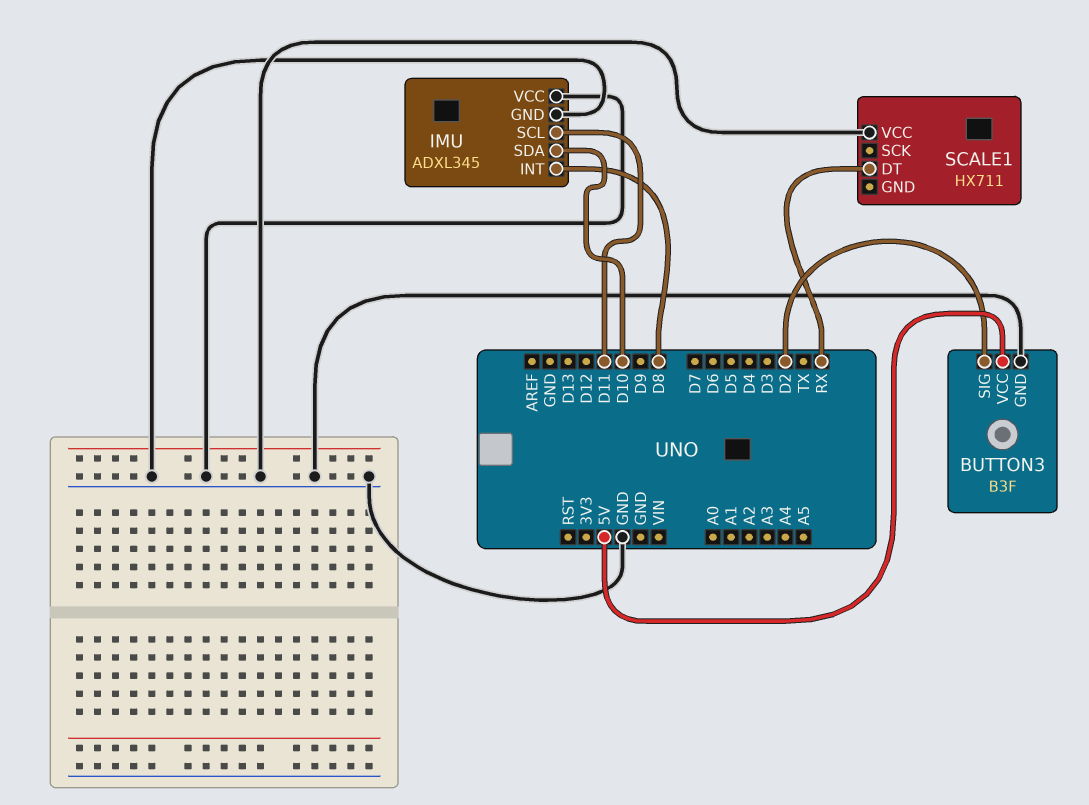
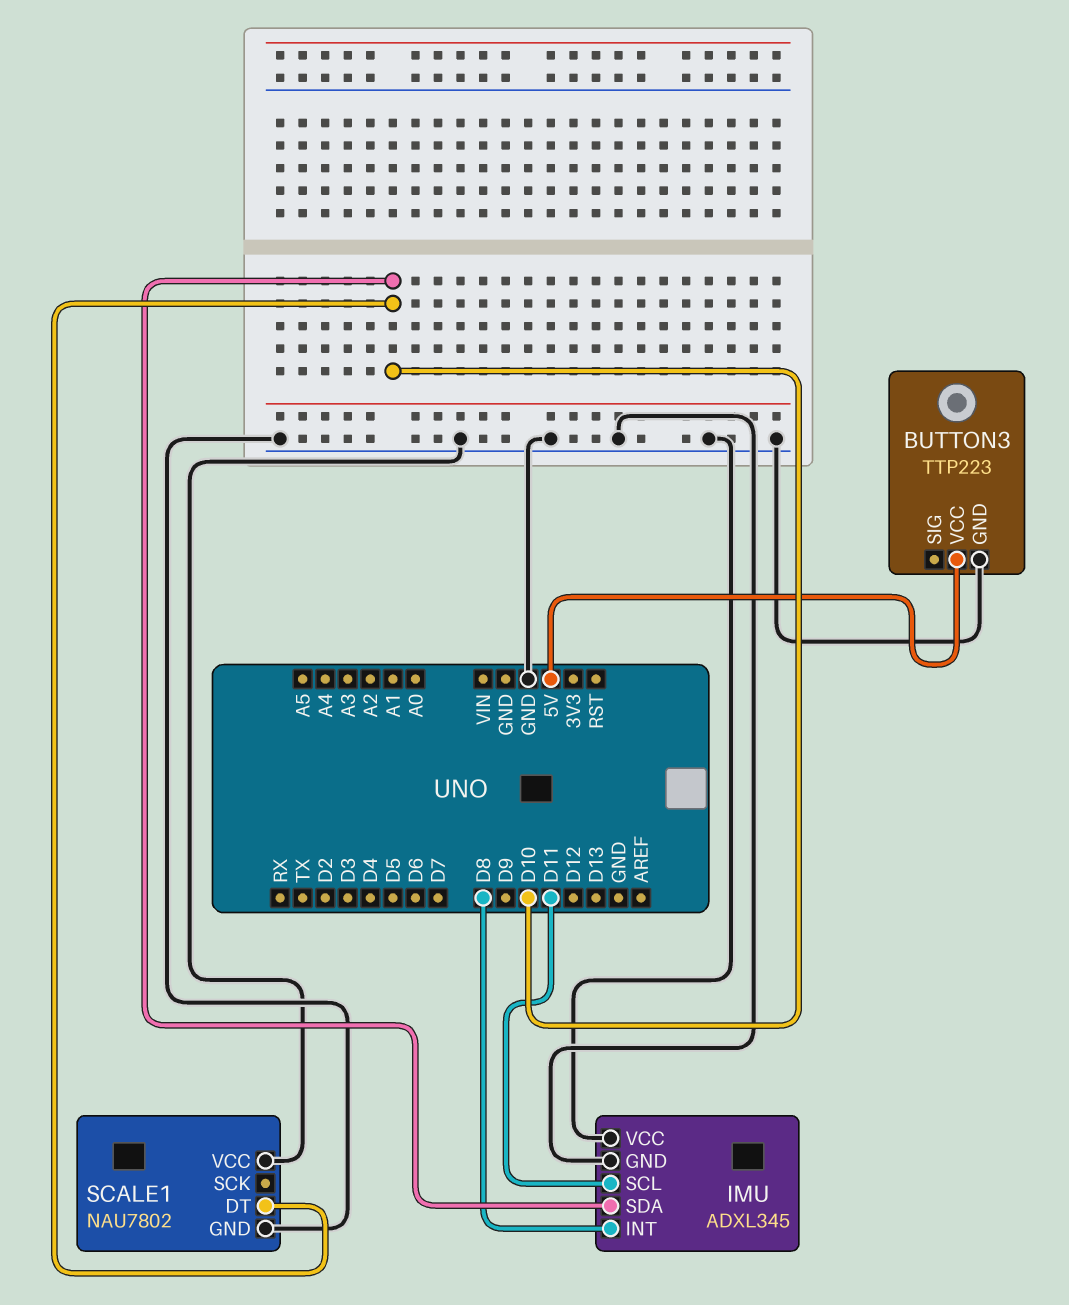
BUTTON3: B3F -> TTP223
BUTTON3 pin SIG: D2 -> none
SCALE1: HX711 -> NAU7802
SCALE1 pin DT: RX -> D10
SCALE1 pin GND: none -> GND

